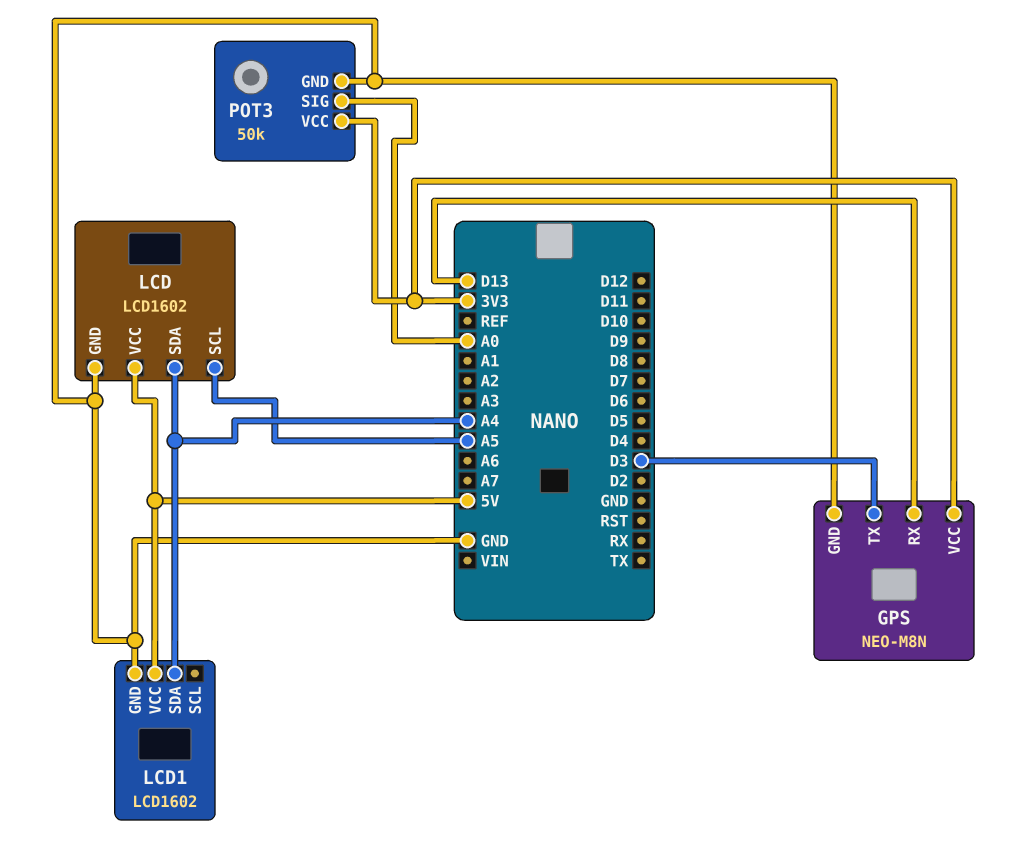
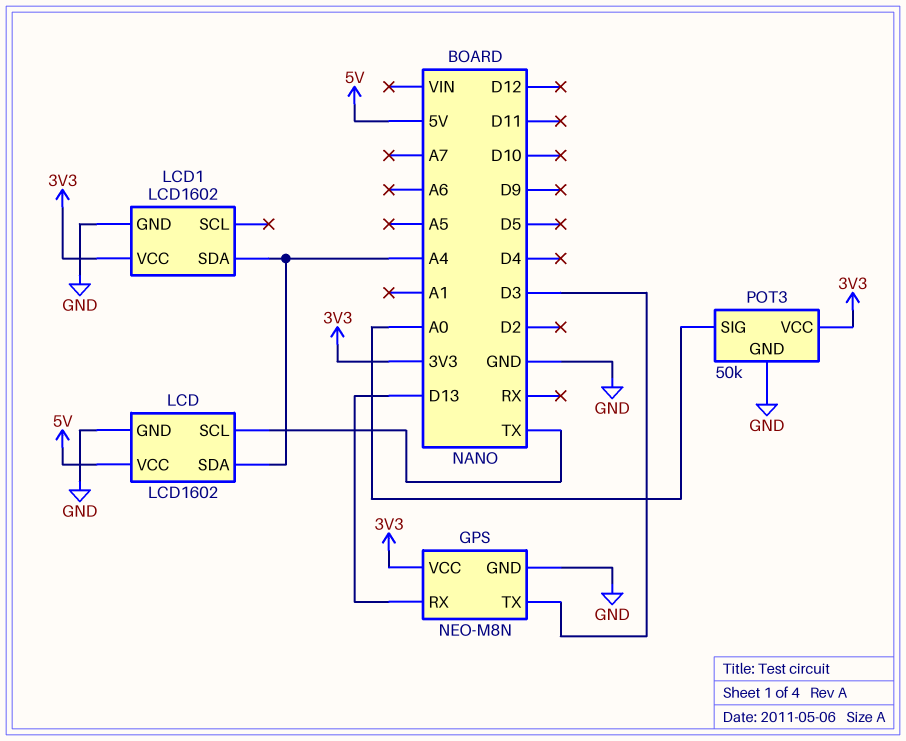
LCD pin SCL: A5 -> TX
LCD1 pin VCC: 5V -> 3V3

